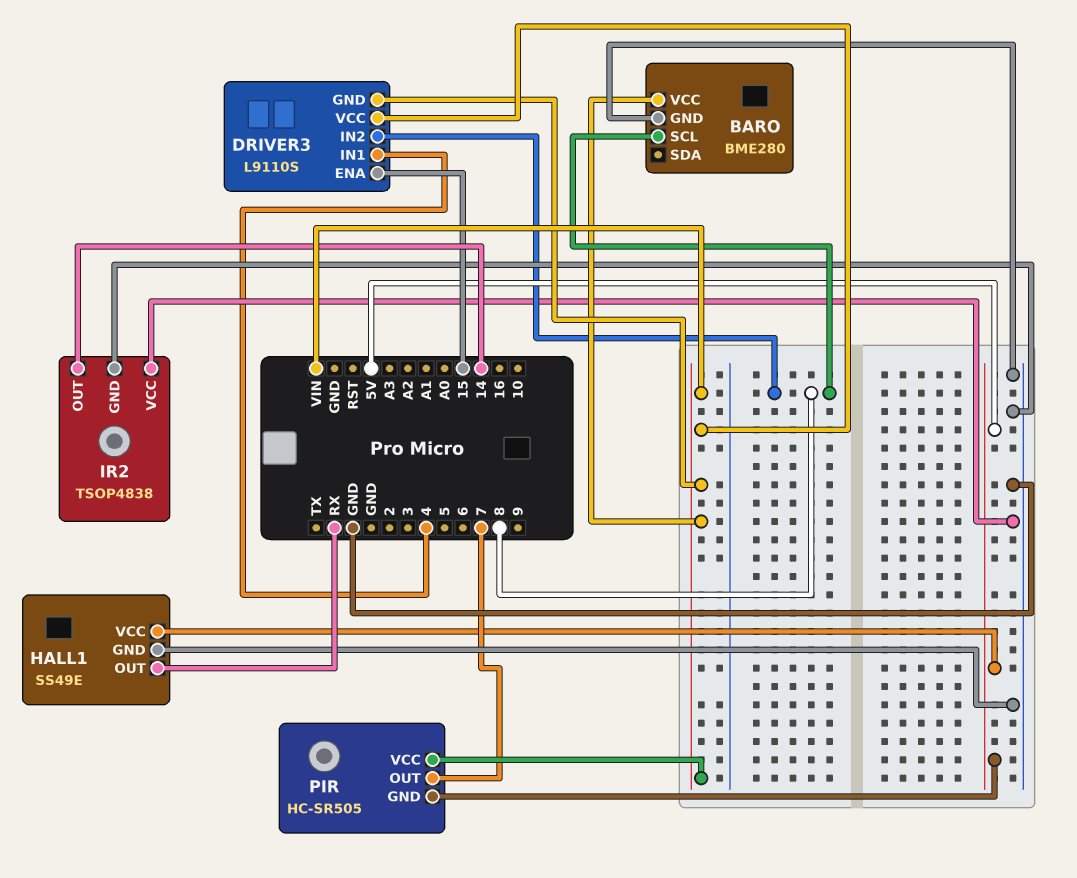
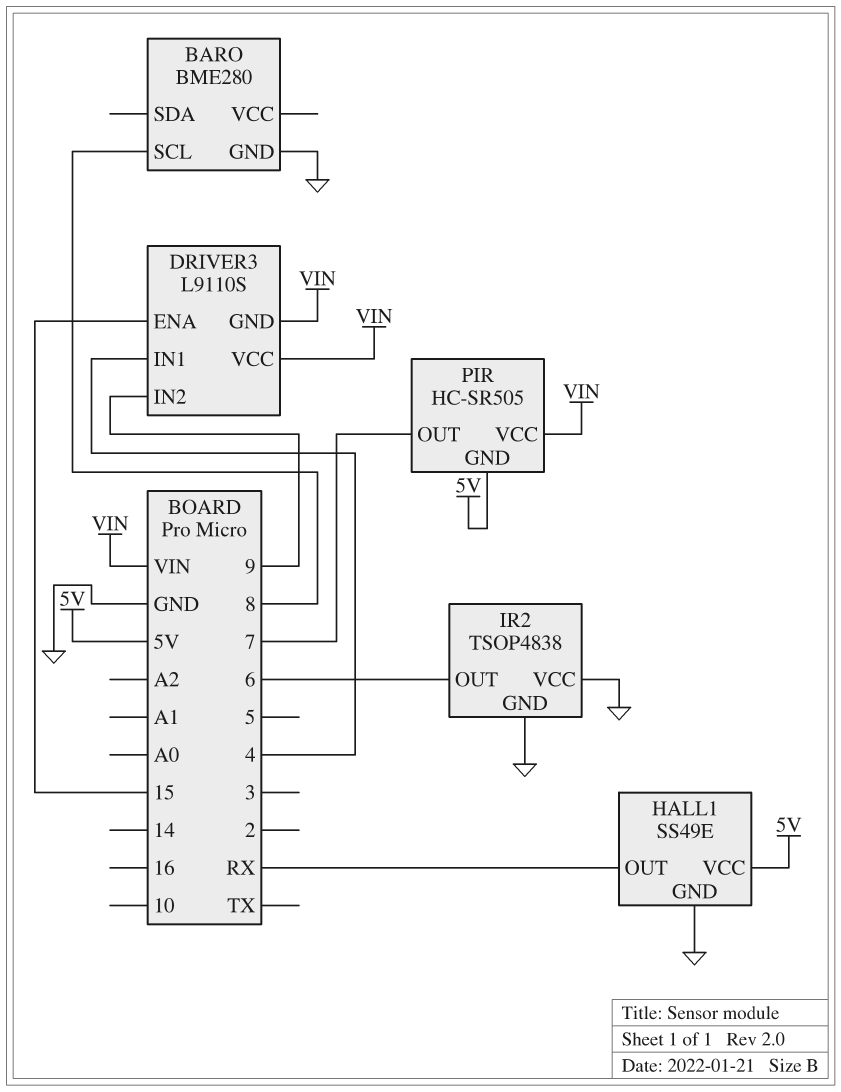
BARO pin VCC: VIN -> none
DRIVER3 pin IN2: 8 -> 9
IR2 pin OUT: 14 -> 6

